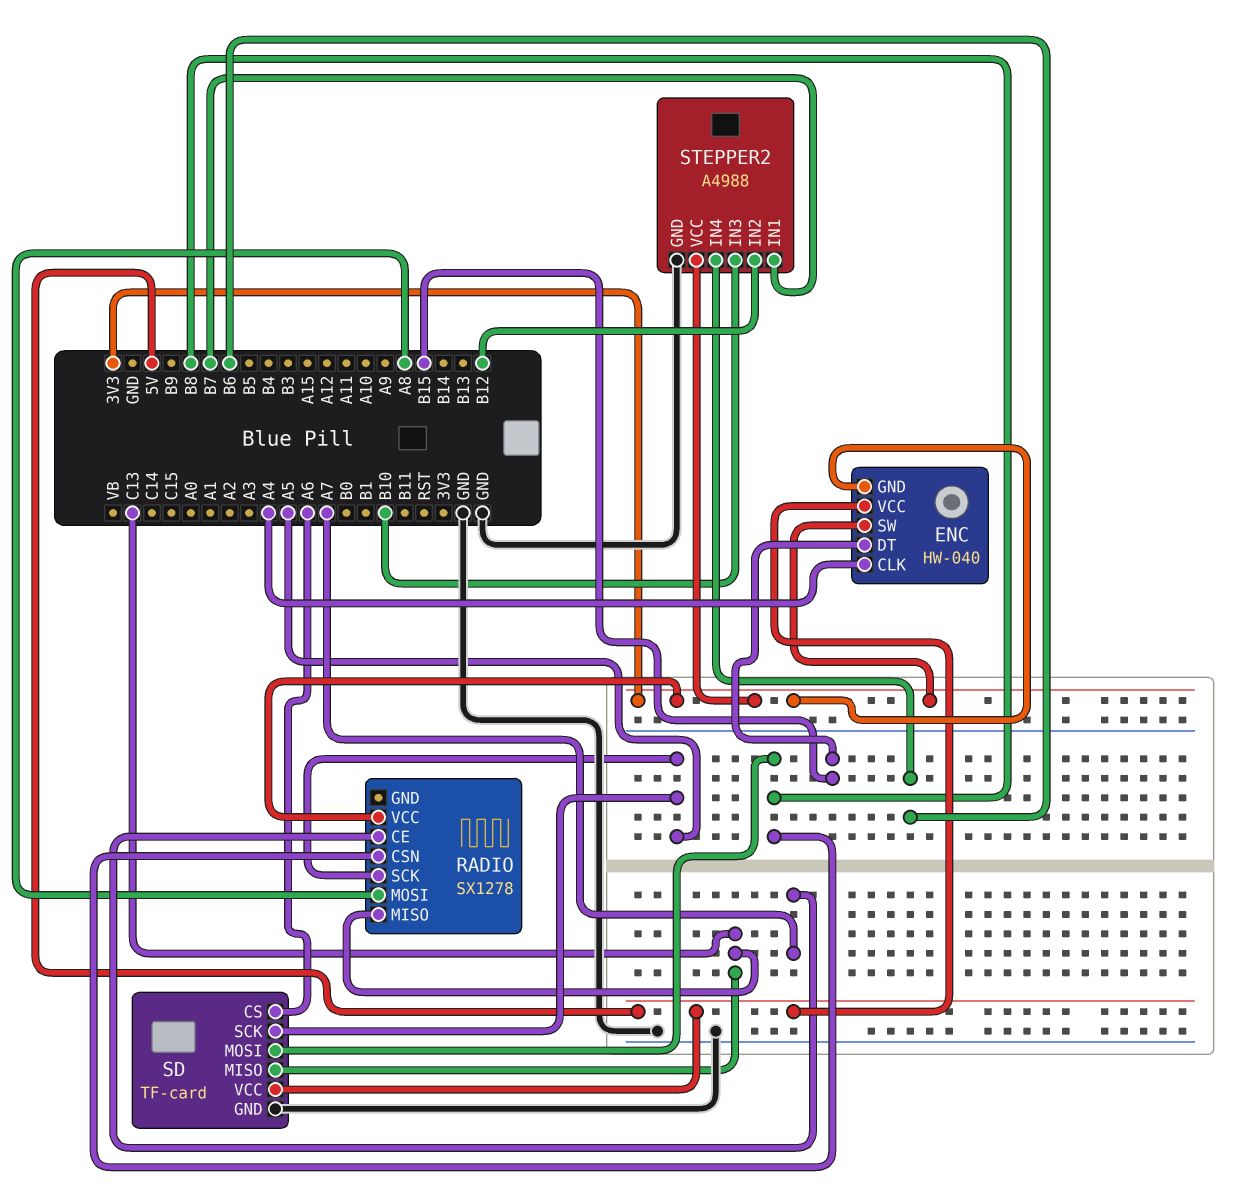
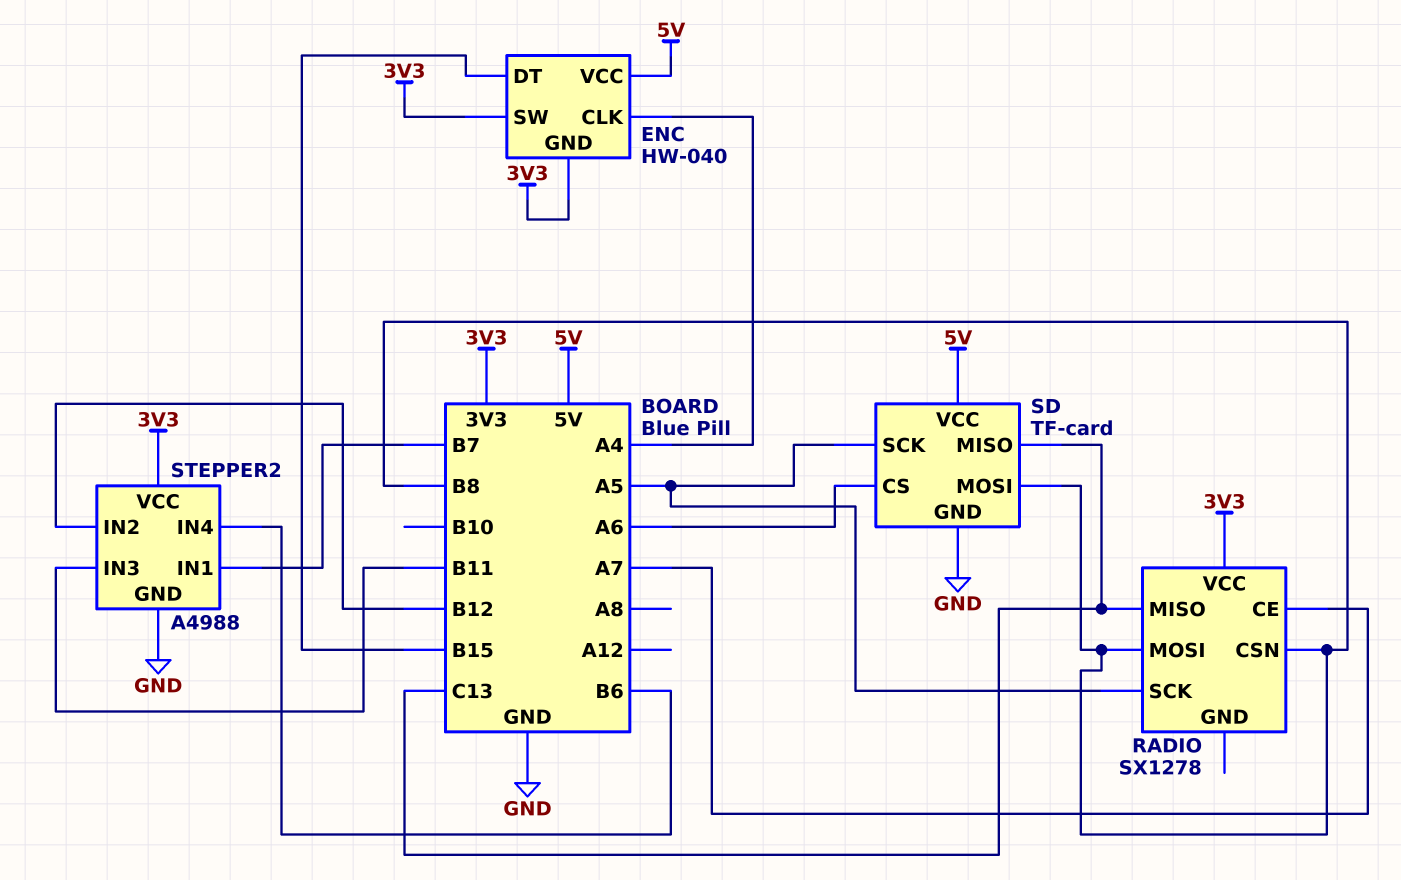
RADIO pin MOSI: A8 -> B8
STEPPER2 pin IN3: B10 -> B11

